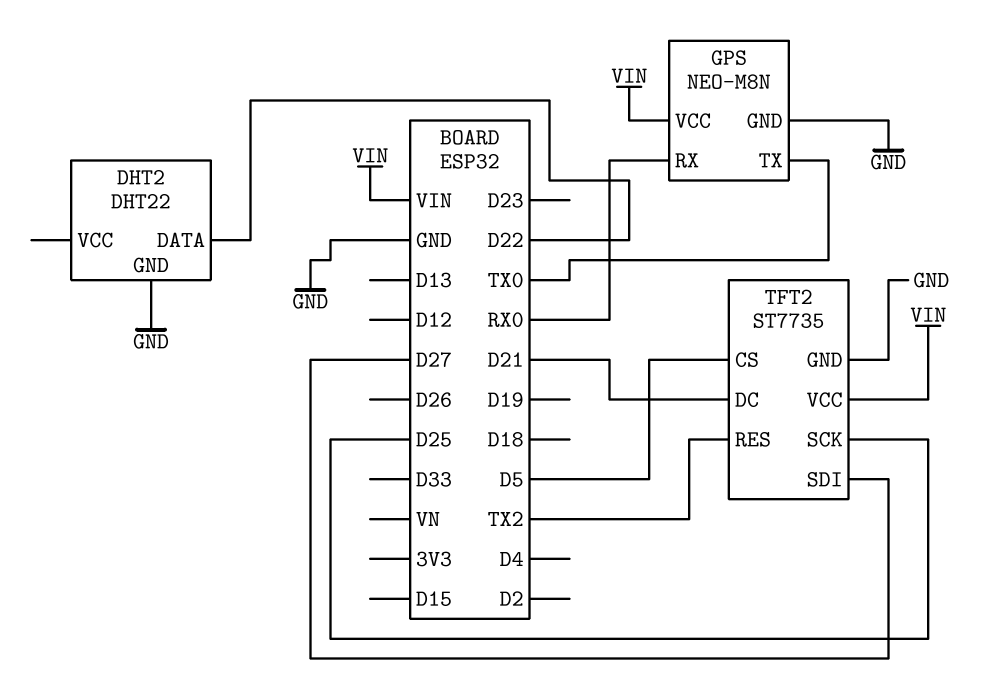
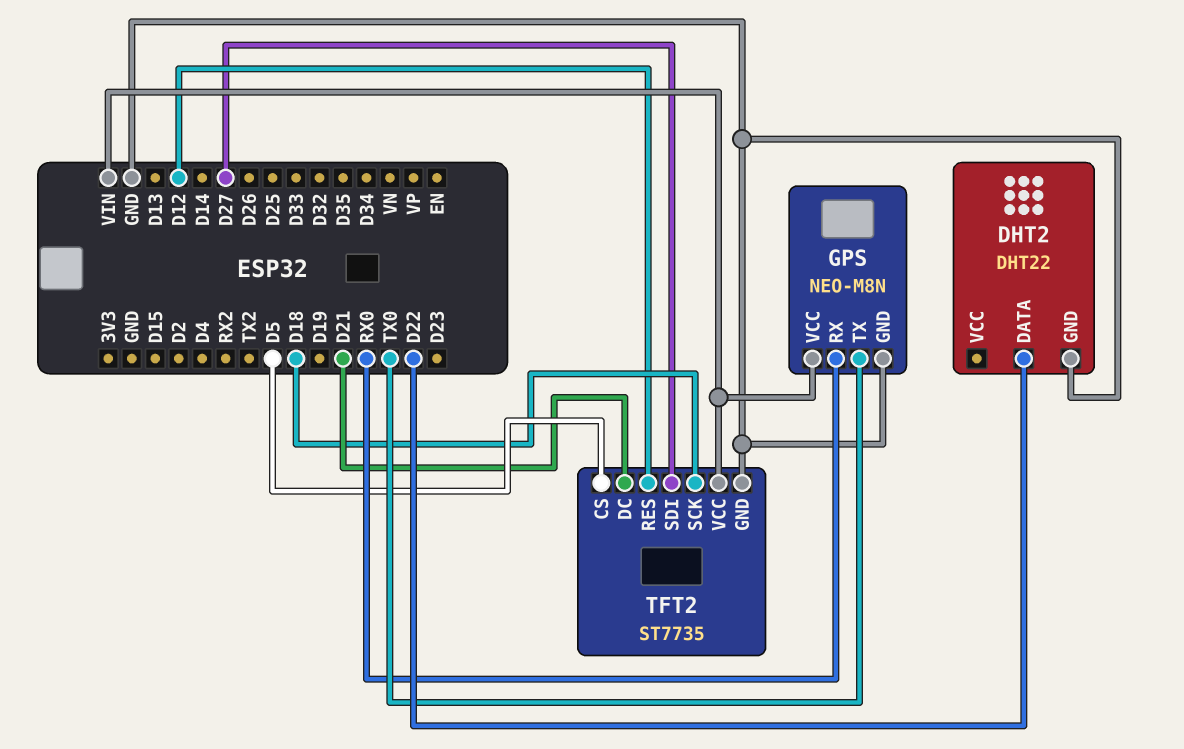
TFT2 pin RES: TX2 -> D12
TFT2 pin SCK: D25 -> D18

